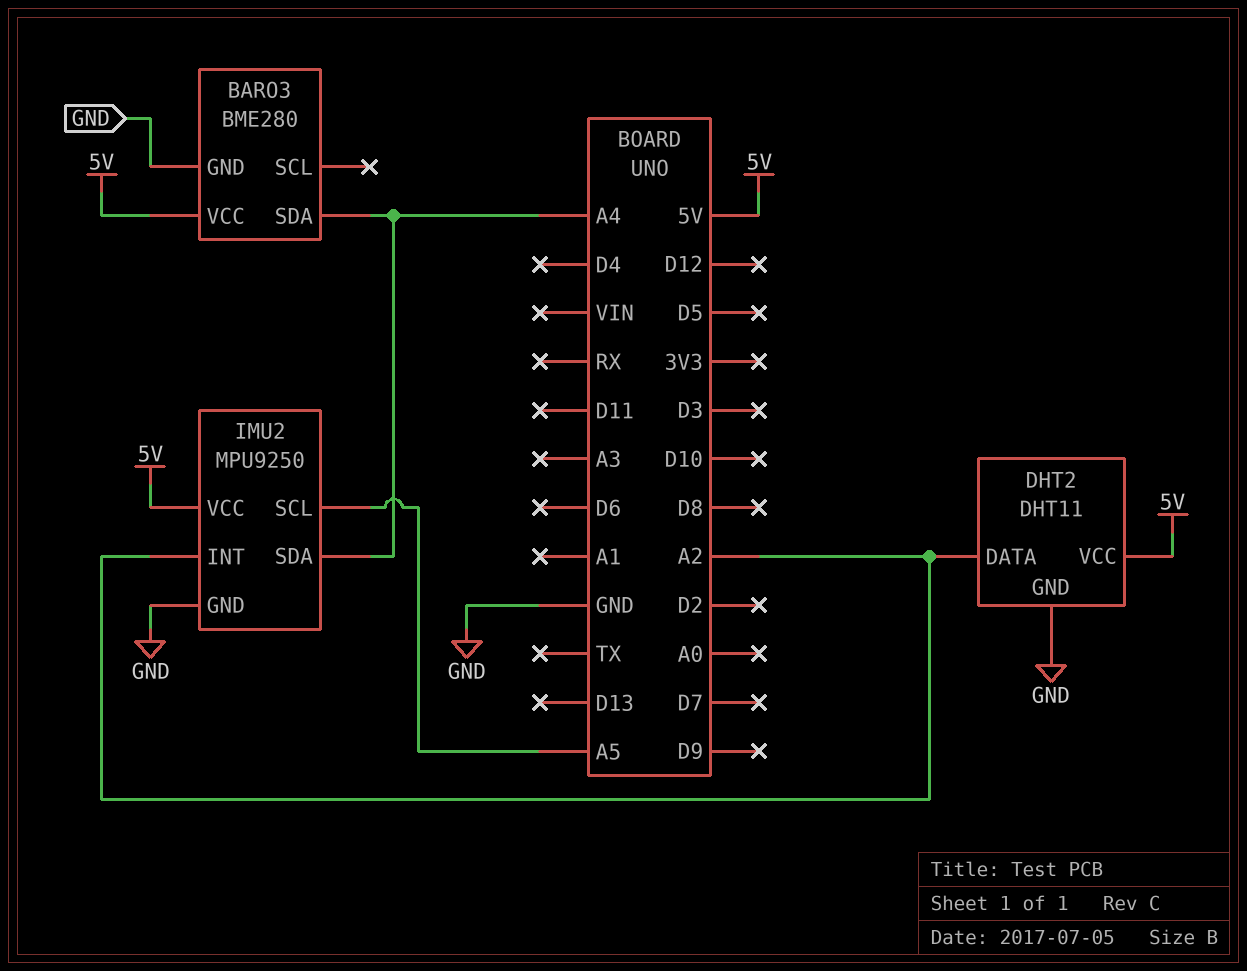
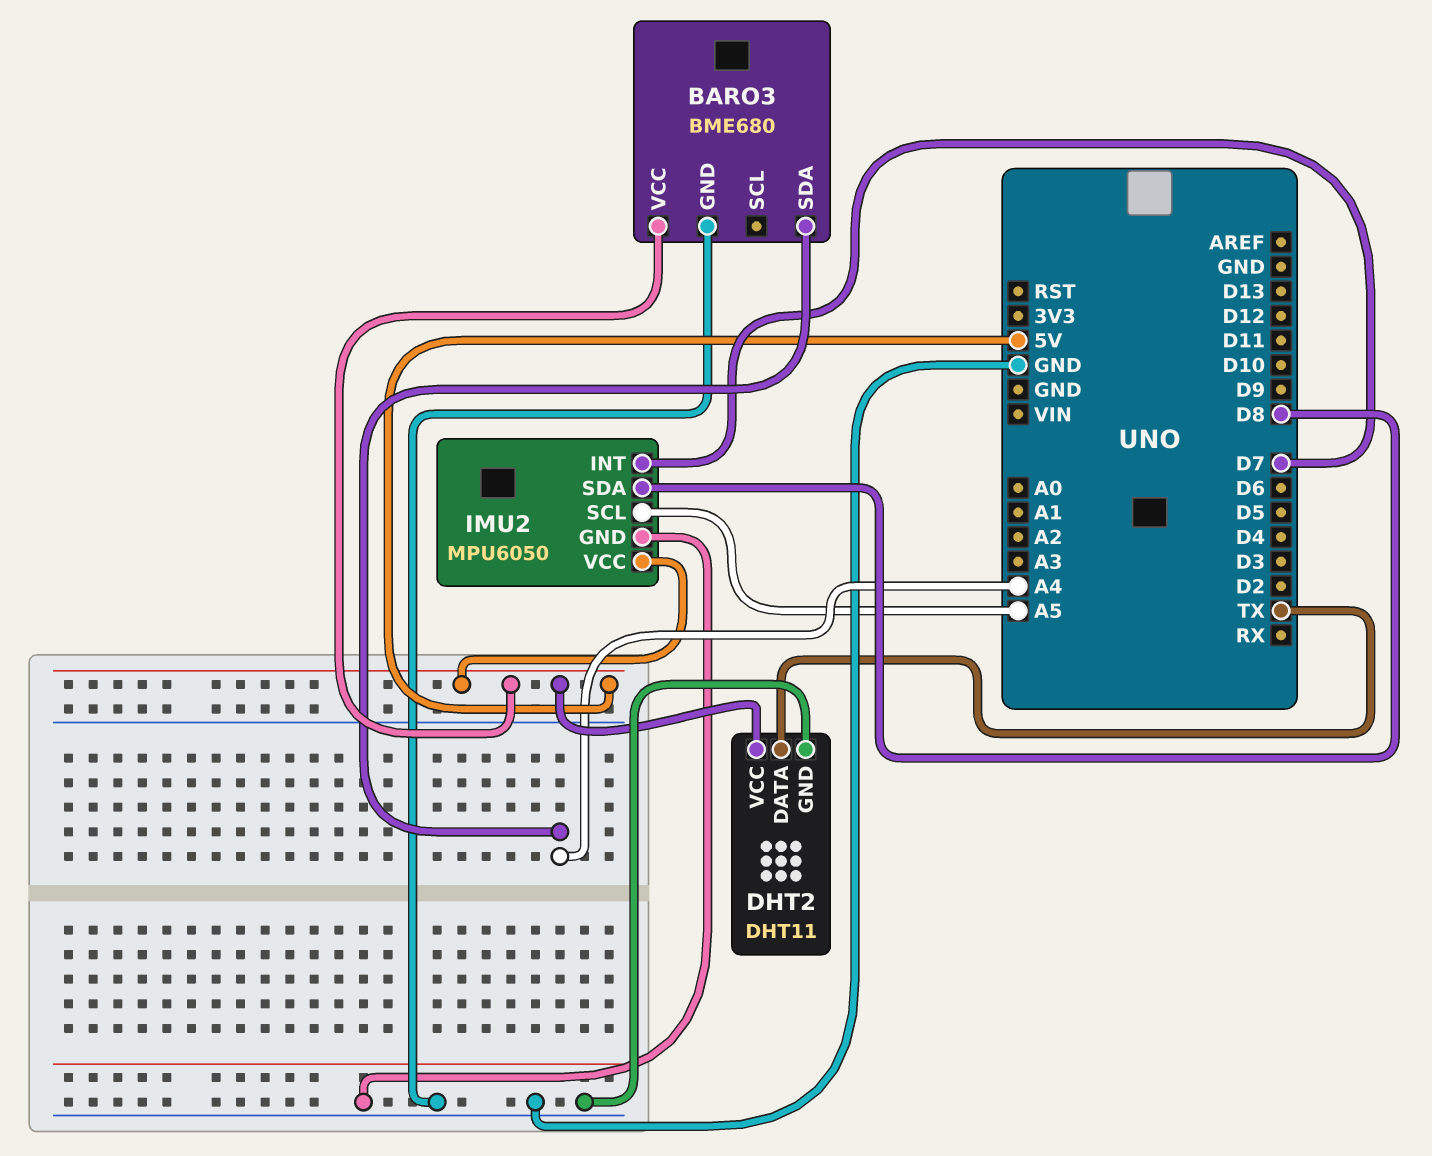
BARO3: BME280 -> BME680
DHT2 pin DATA: A2 -> TX
IMU2: MPU9250 -> MPU6050
IMU2 pin INT: A2 -> D7
IMU2 pin SDA: A4 -> D8

